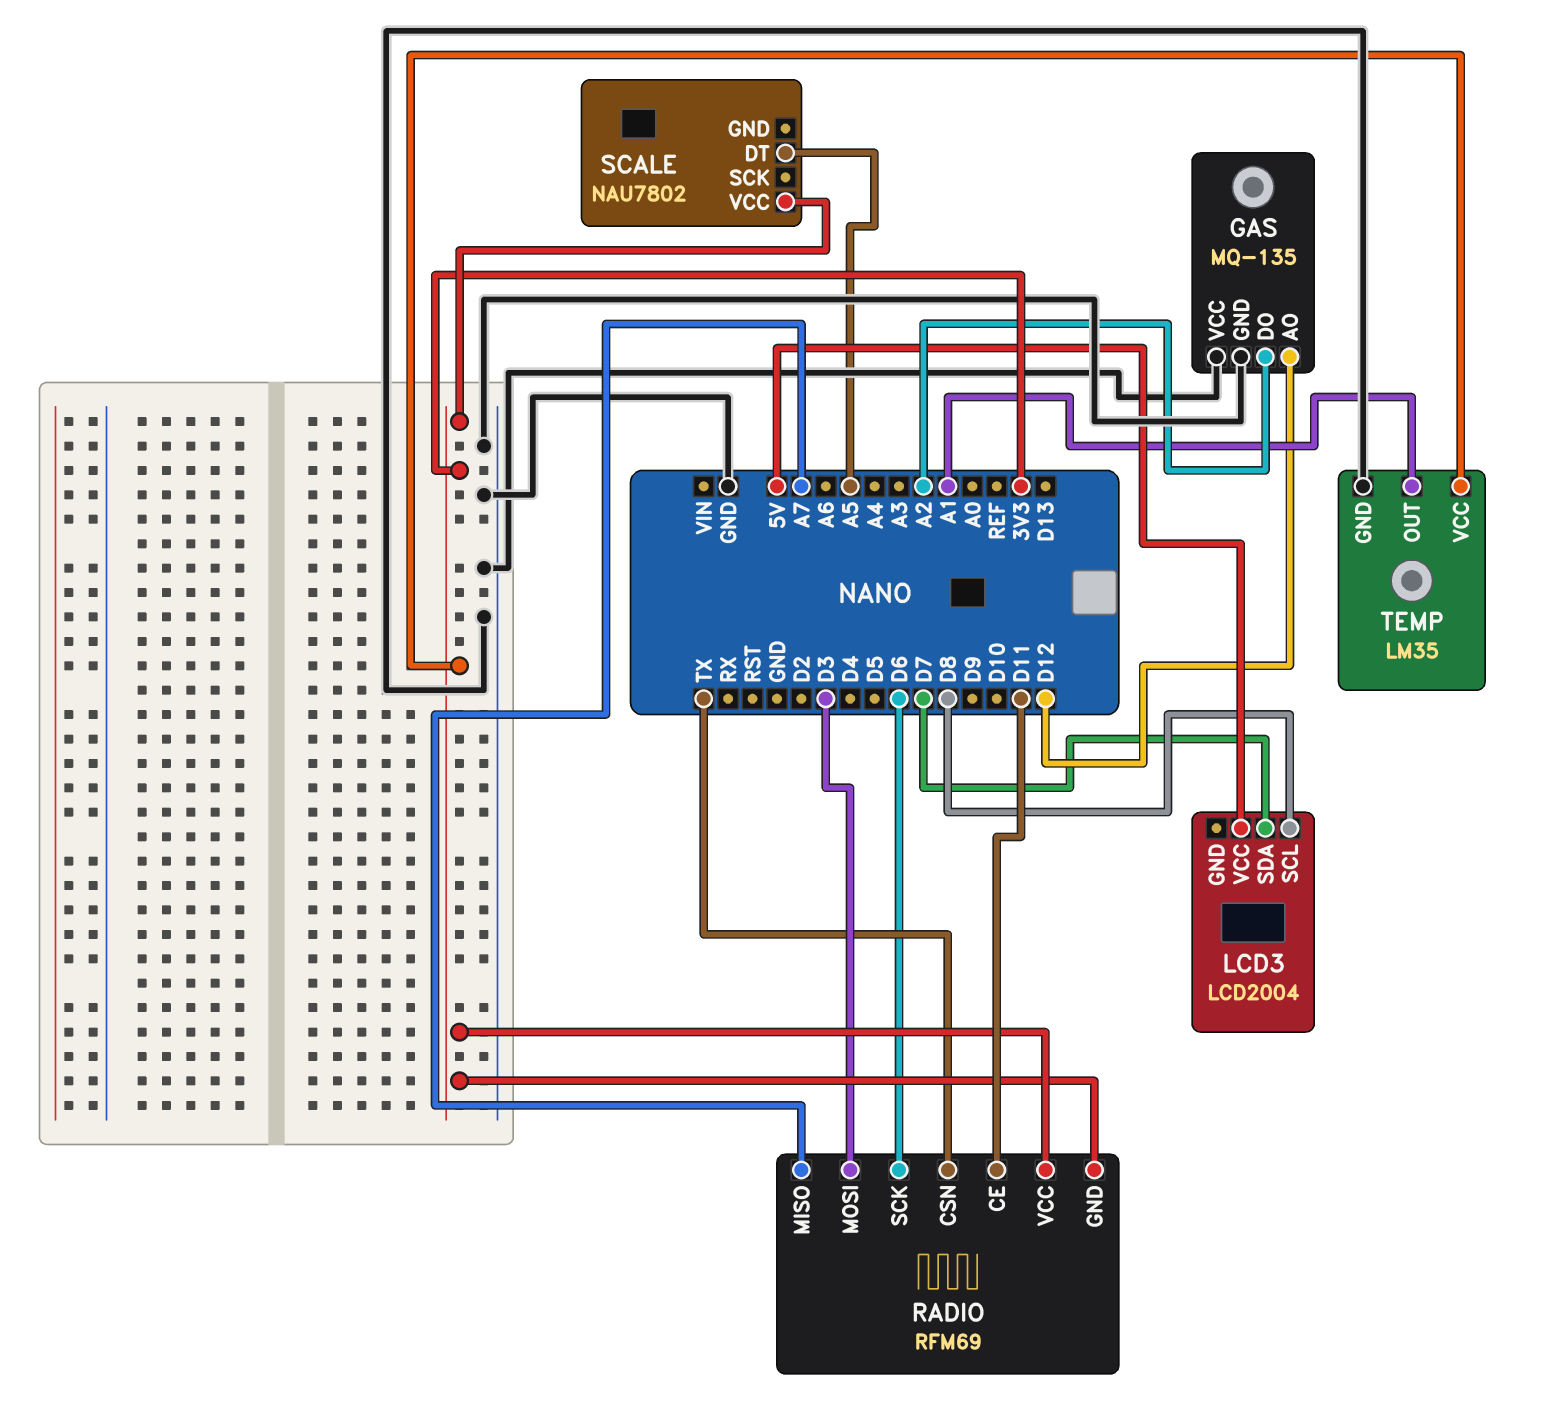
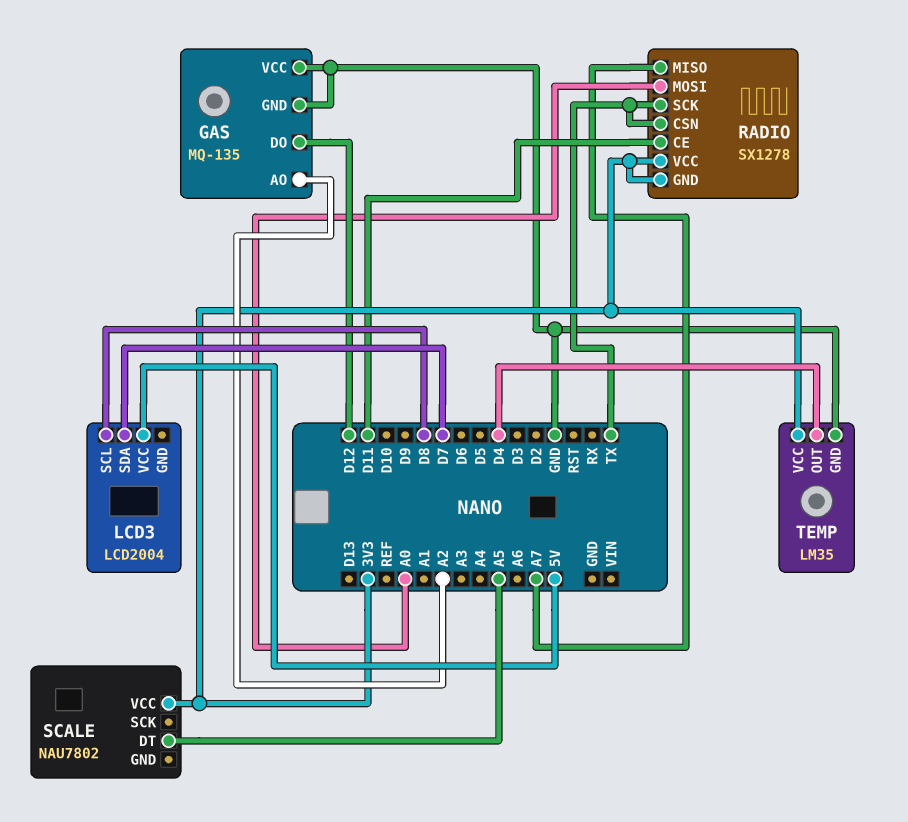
GAS pin AO: D12 -> A2
GAS pin DO: A2 -> D12
RADIO: RFM69 -> SX1278
RADIO pin MOSI: D3 -> A0
RADIO pin SCK: D6 -> TX
TEMP pin OUT: A1 -> D4

